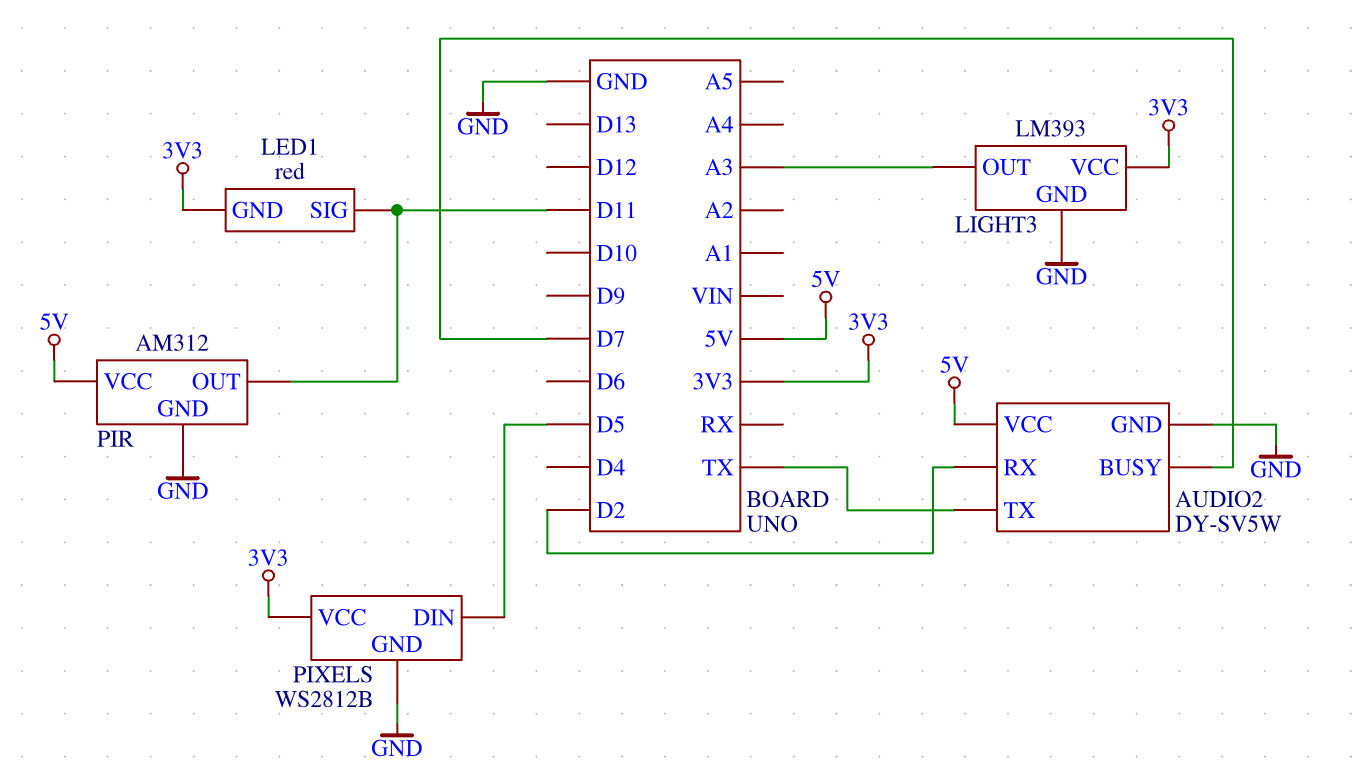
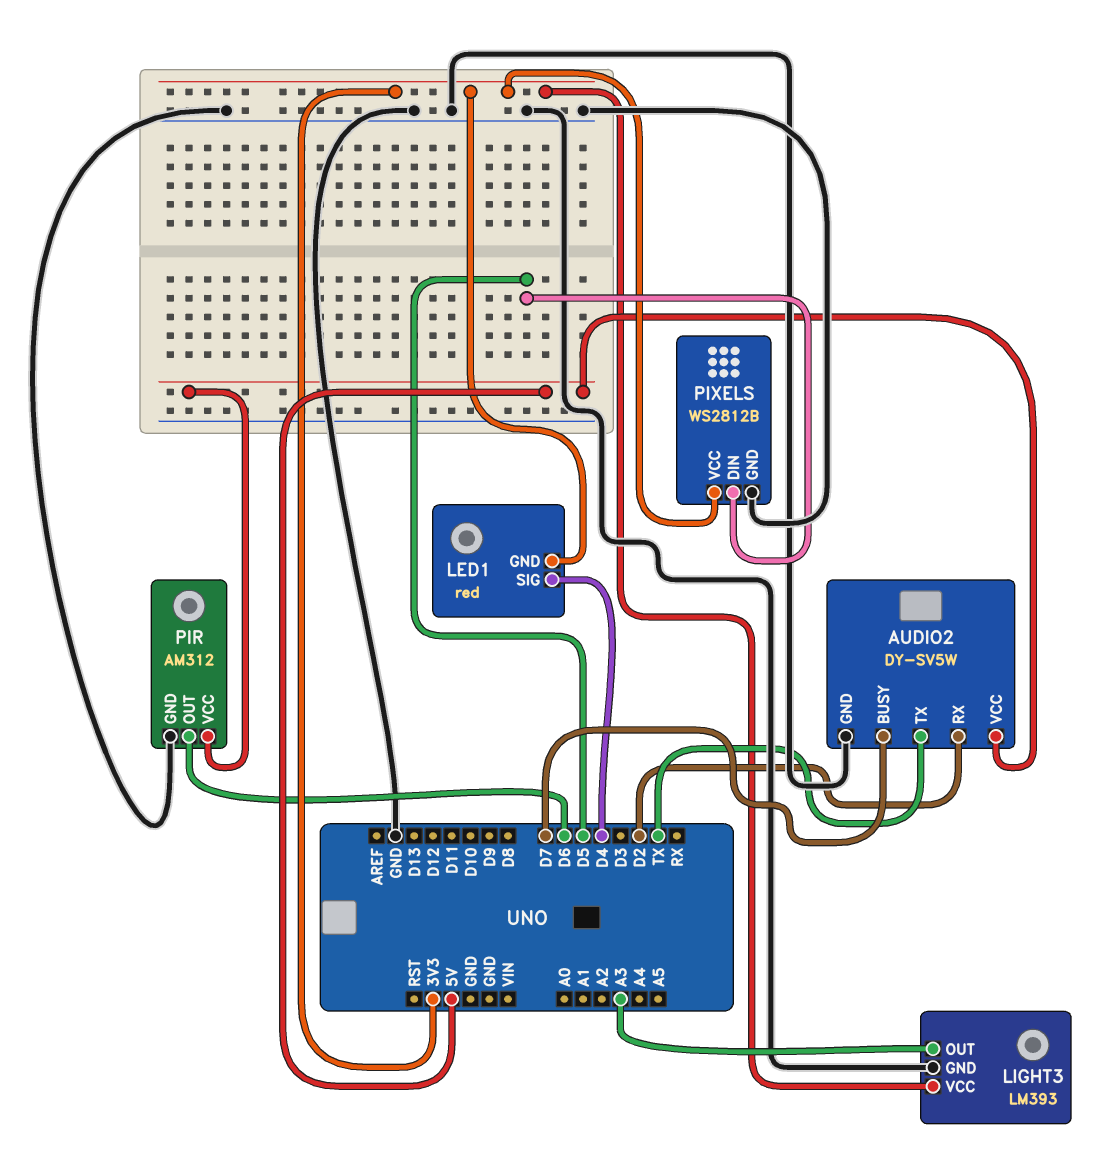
LED1 pin SIG: D11 -> D4
PIR pin OUT: D11 -> D6

